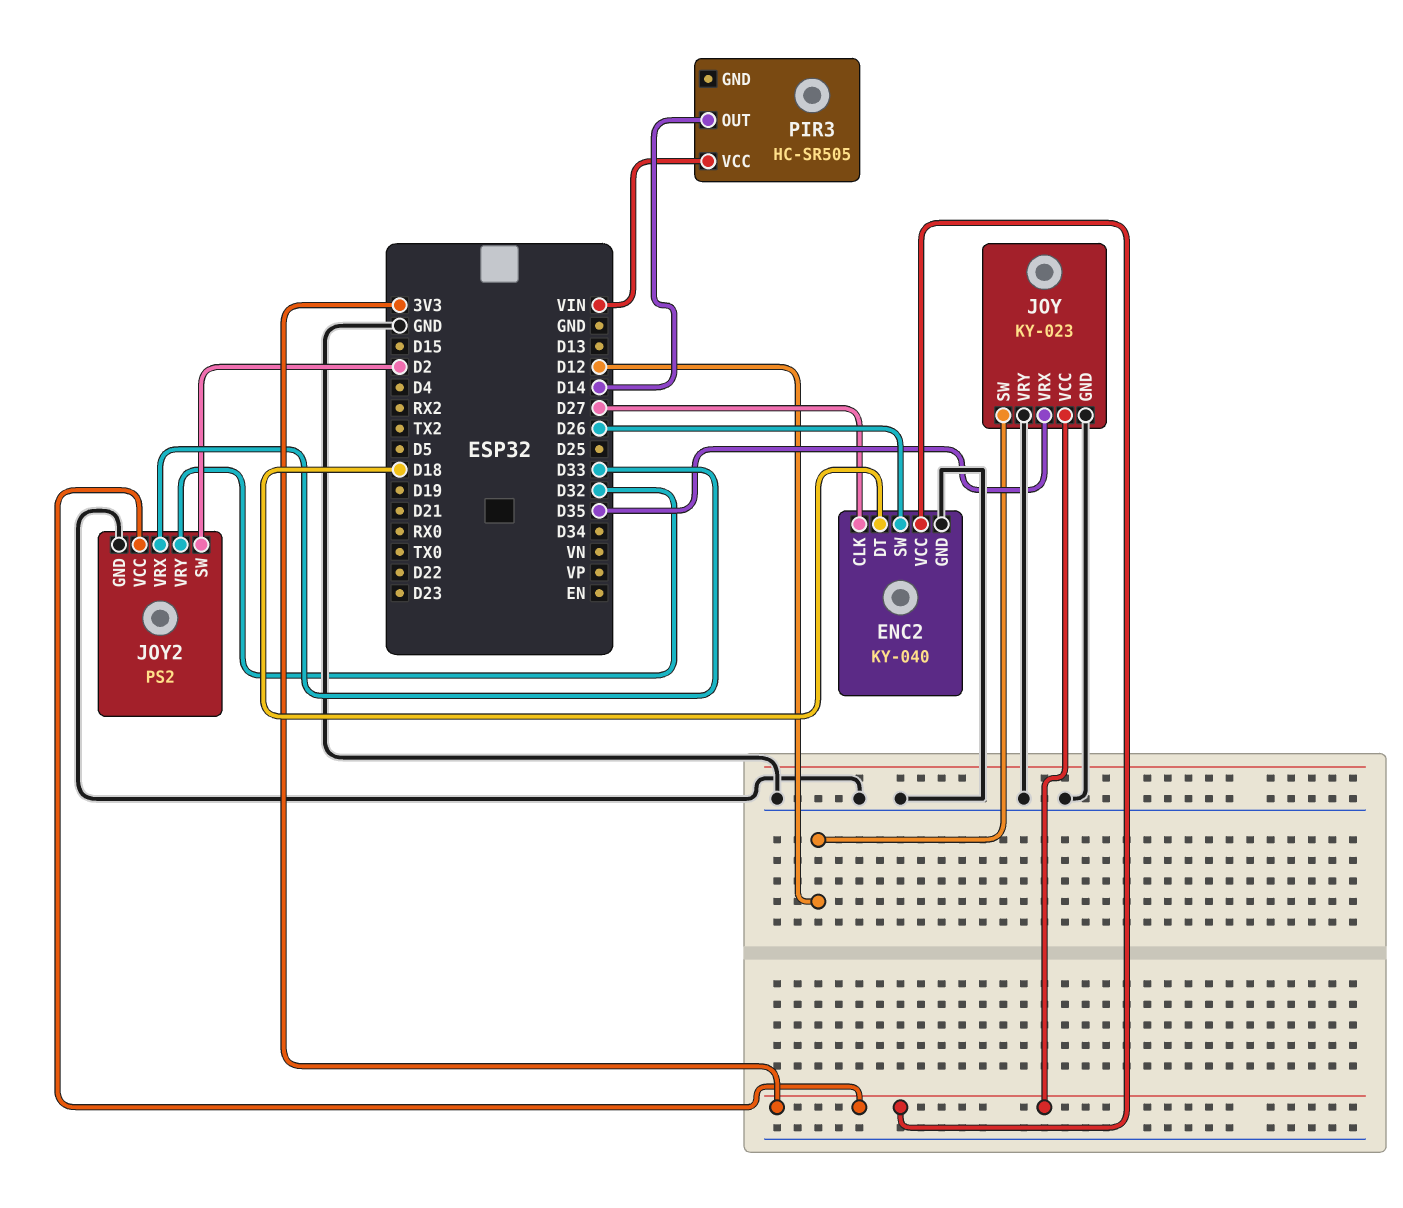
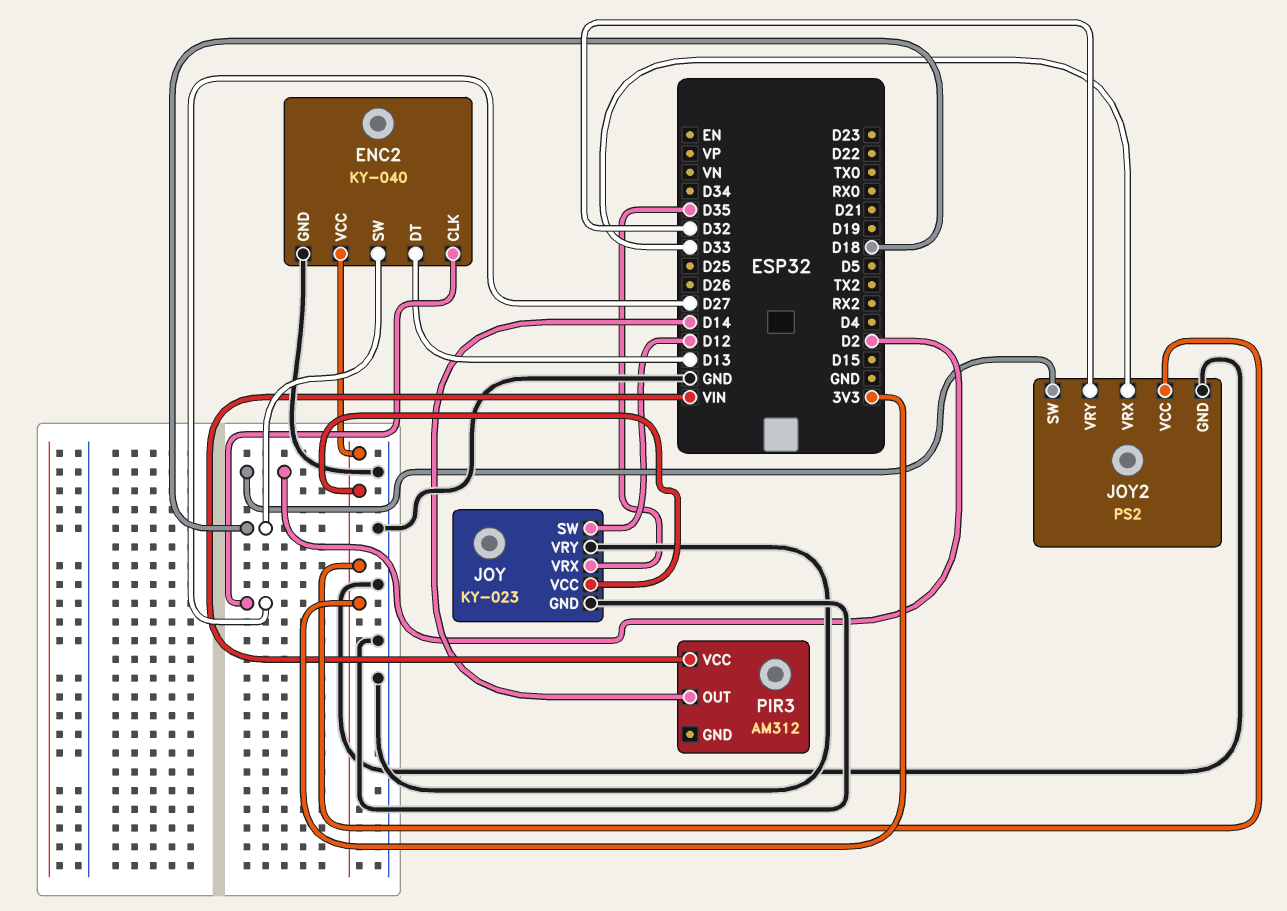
ENC2 pin DT: D18 -> D13
ENC2 pin SW: D26 -> D18
PIR3: HC-SR505 -> AM312

